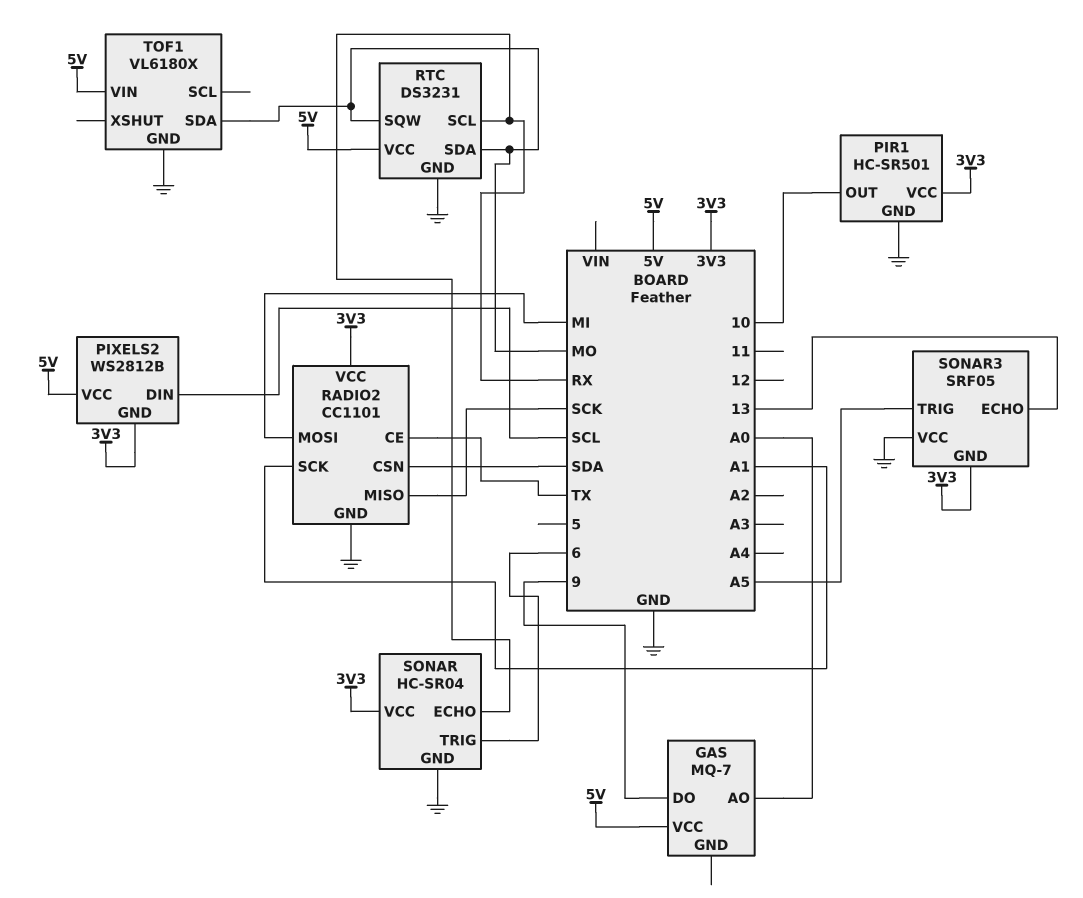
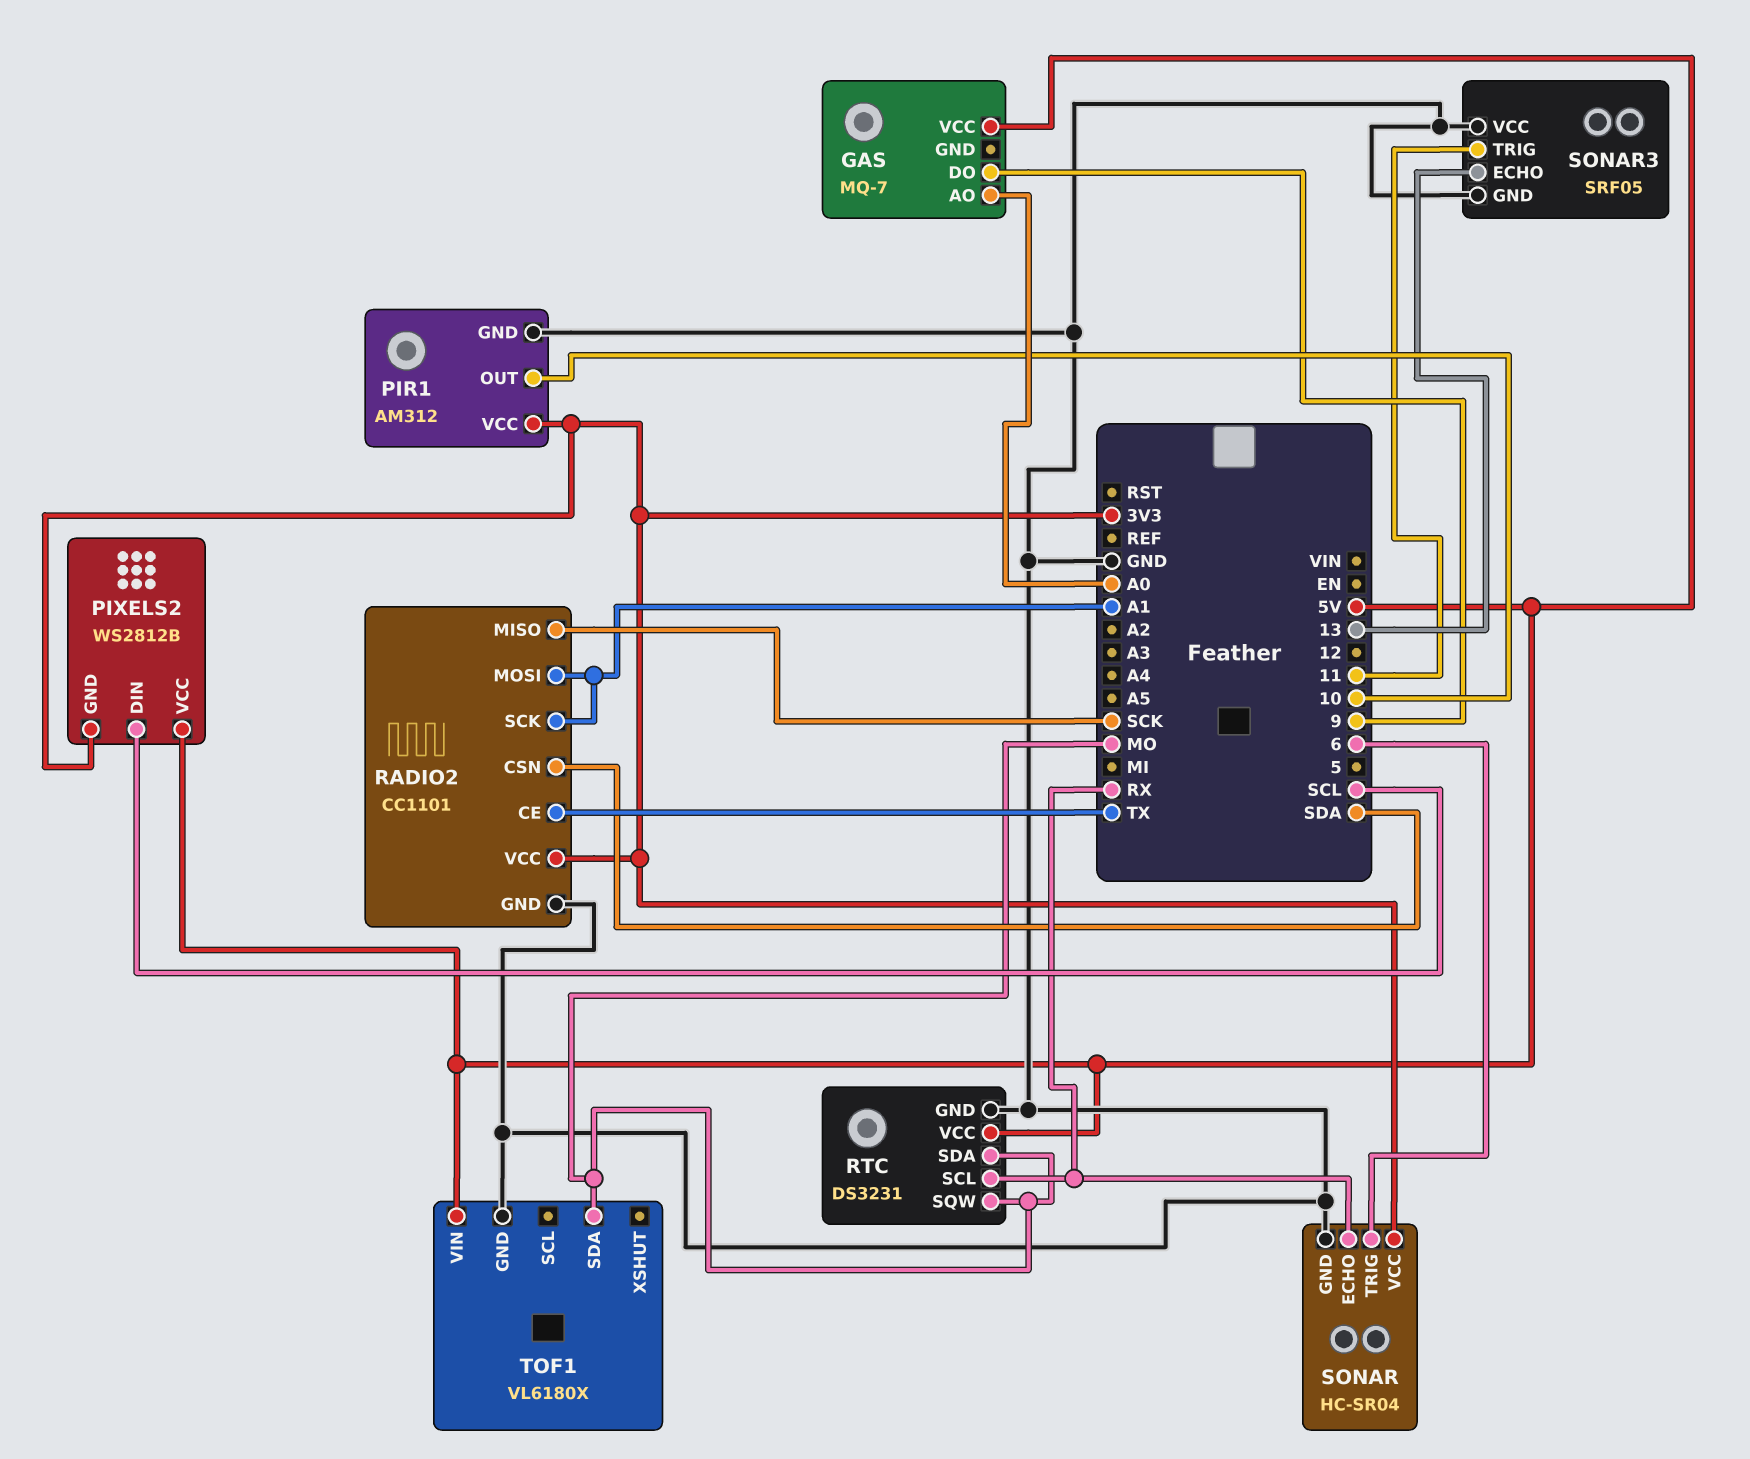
PIR1: HC-SR501 -> AM312
RADIO2 pin MOSI: MI -> A1
SONAR3 pin GND: 3V3 -> GND
SONAR3 pin TRIG: A5 -> 11

